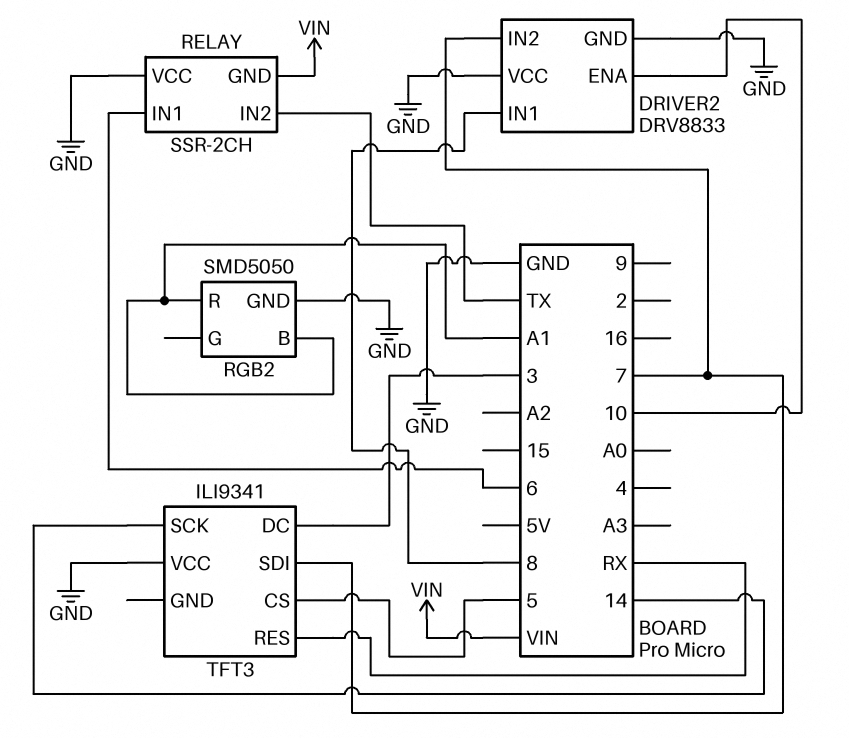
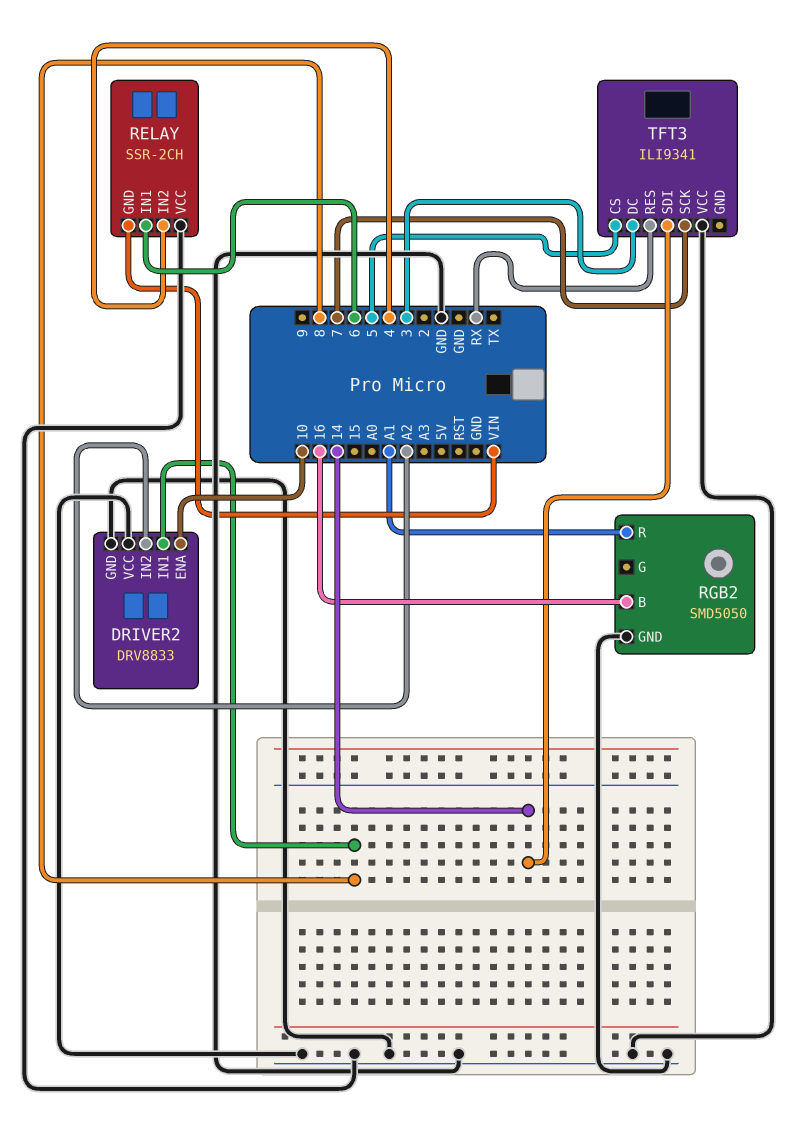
DRIVER2 pin IN2: 7 -> A2
RELAY pin IN2: TX -> 4
RGB2 pin B: A1 -> 16
TFT3 pin SCK: 14 -> 7
TFT3 pin SDI: 7 -> 14

